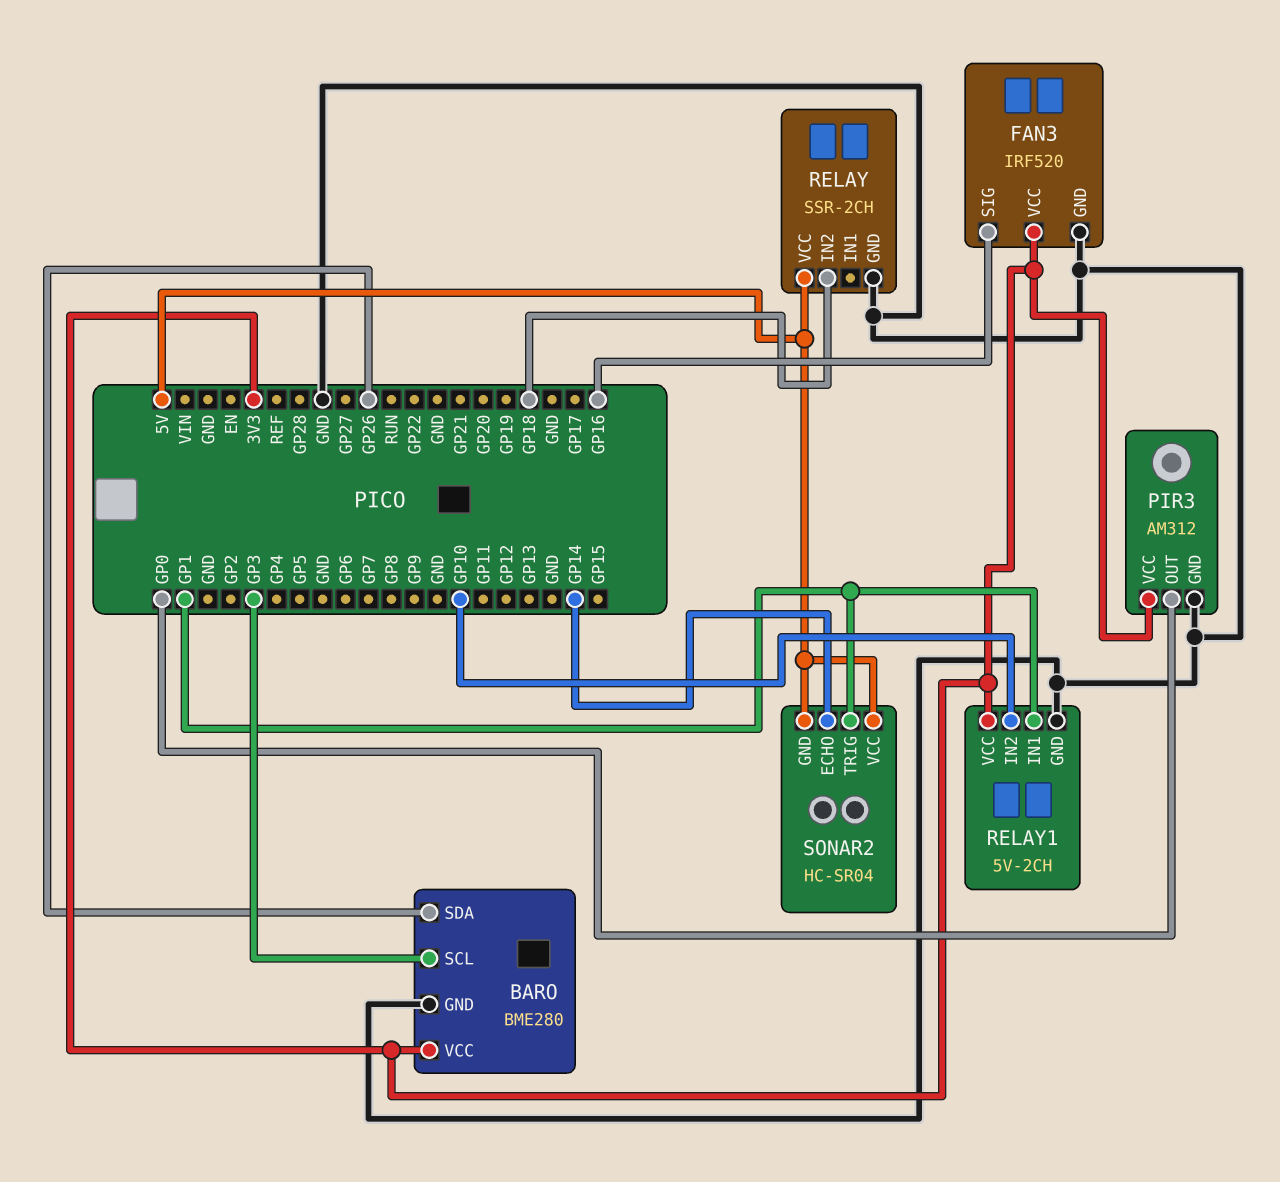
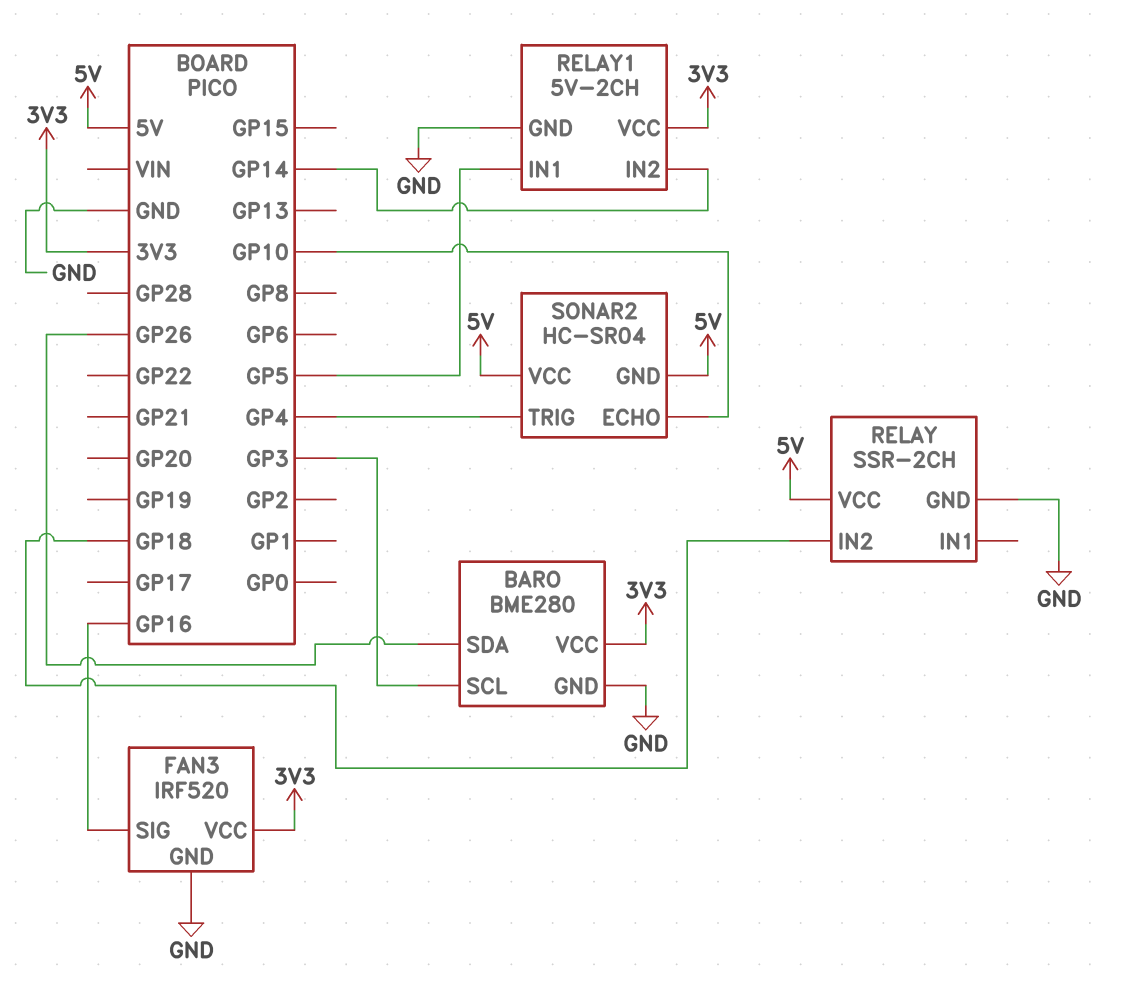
PIR3: AM312 -> none
PIR3 pin GND: GND -> none
PIR3 pin OUT: GP0 -> none
PIR3 pin VCC: 3V3 -> none
RELAY1 pin IN1: GP1 -> GP5
RELAY1 pin IN2: GP10 -> GP14
SONAR2 pin ECHO: GP14 -> GP10
SONAR2 pin TRIG: GP1 -> GP4

